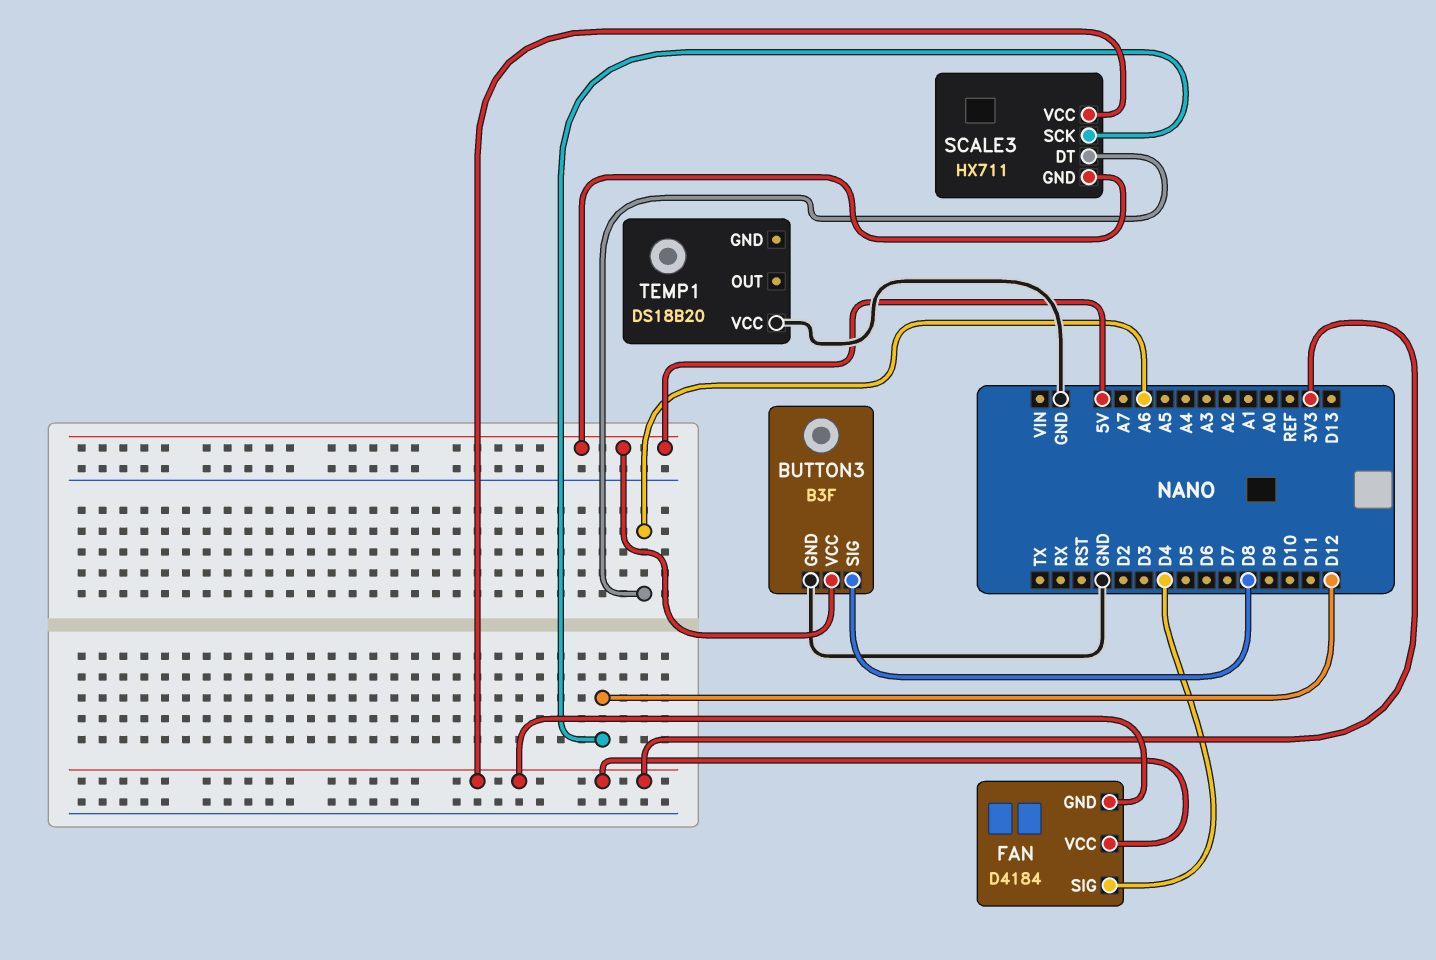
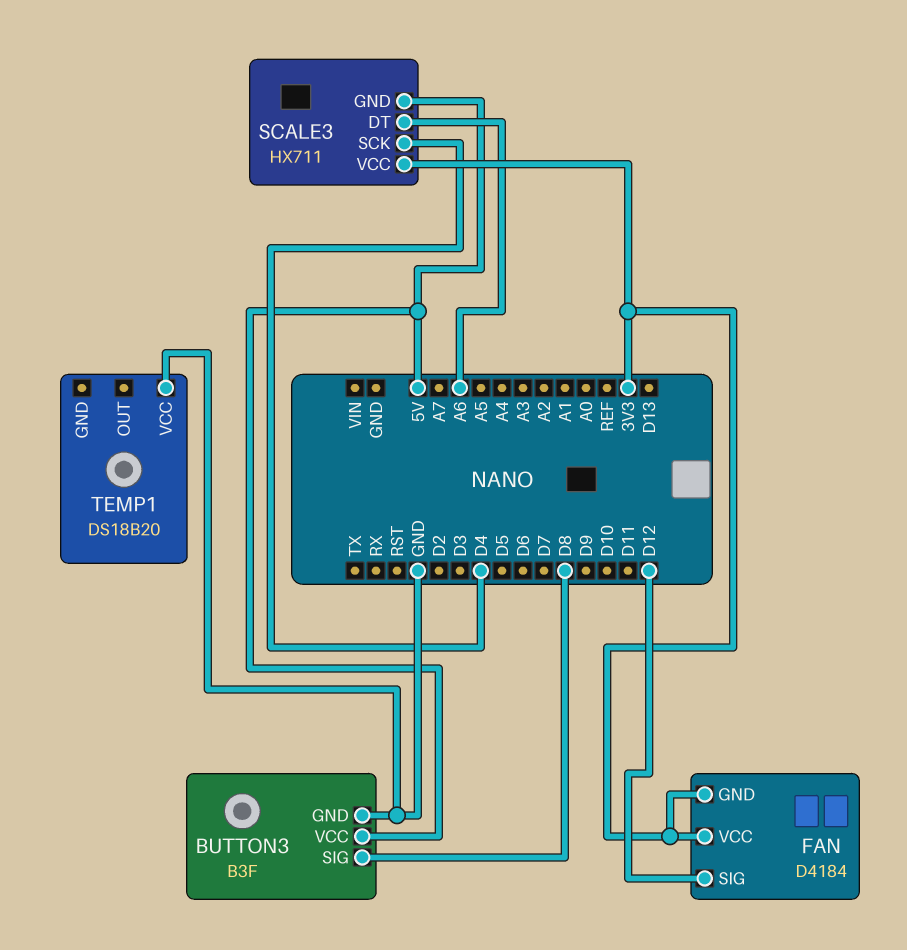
FAN pin SIG: D4 -> D12
SCALE3 pin SCK: D12 -> D4

